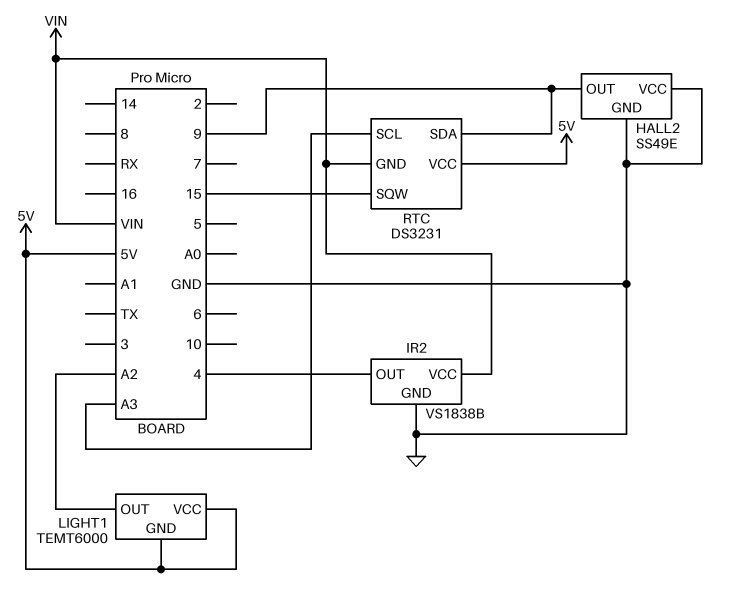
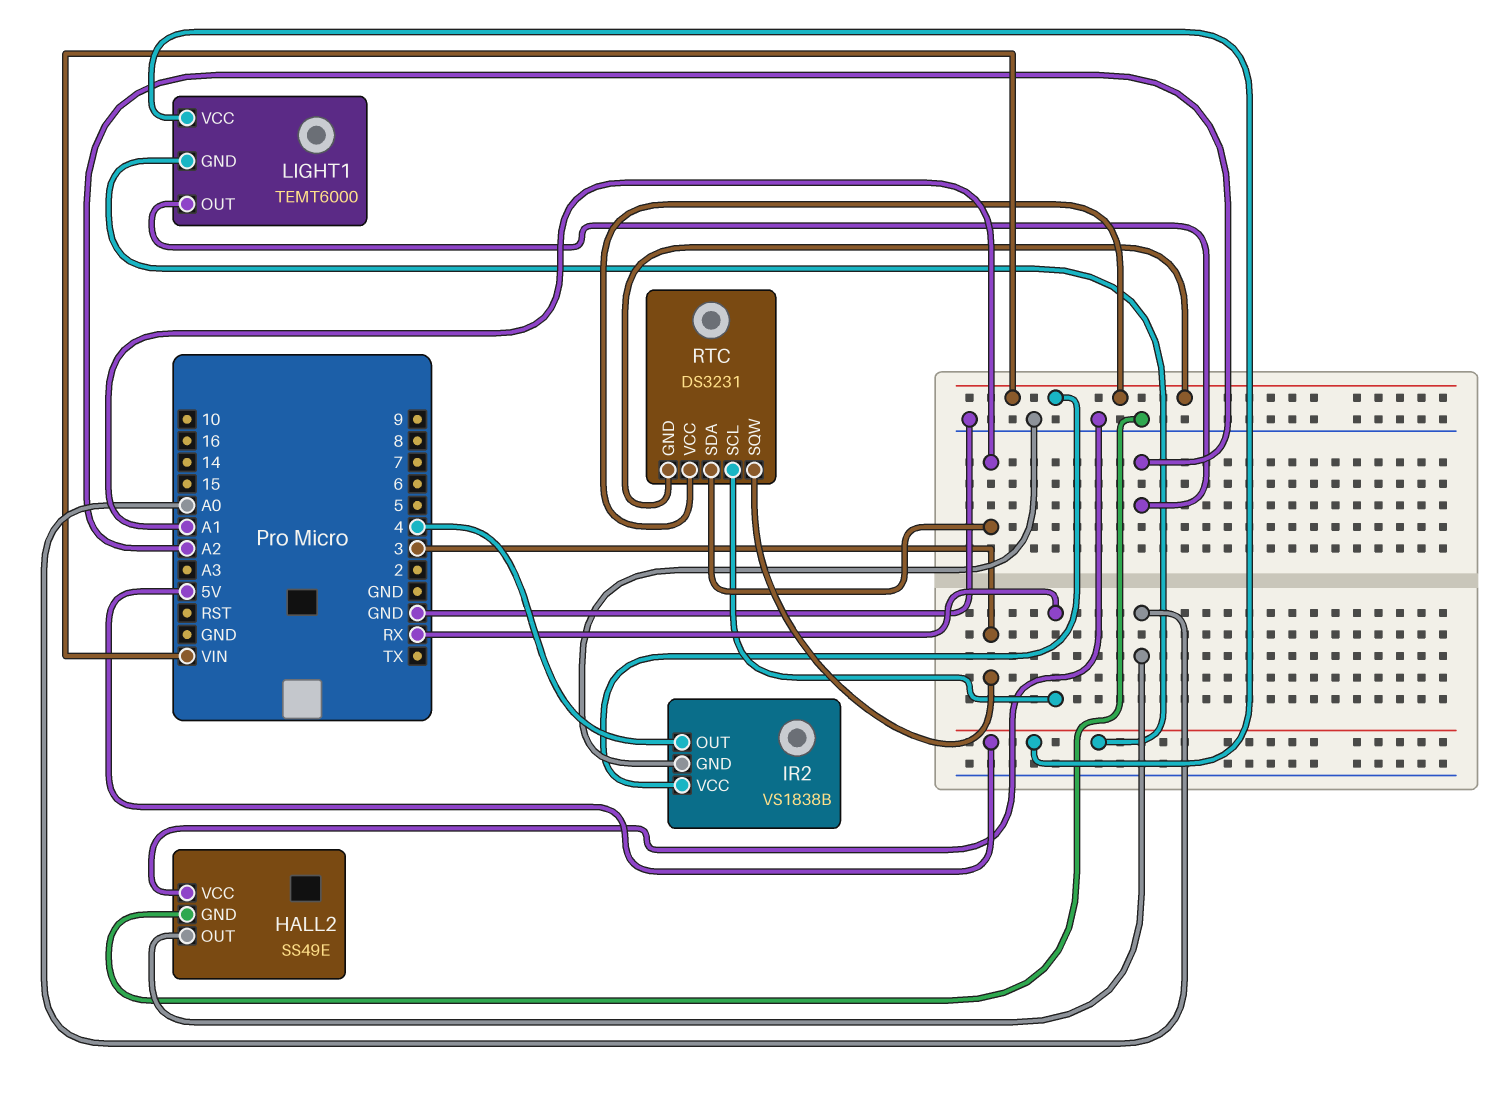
HALL2 pin OUT: 9 -> A0
RTC pin SCL: A3 -> RX
RTC pin SDA: 9 -> A1
RTC pin SQW: 15 -> 3
RTC pin VCC: 5V -> VIN

